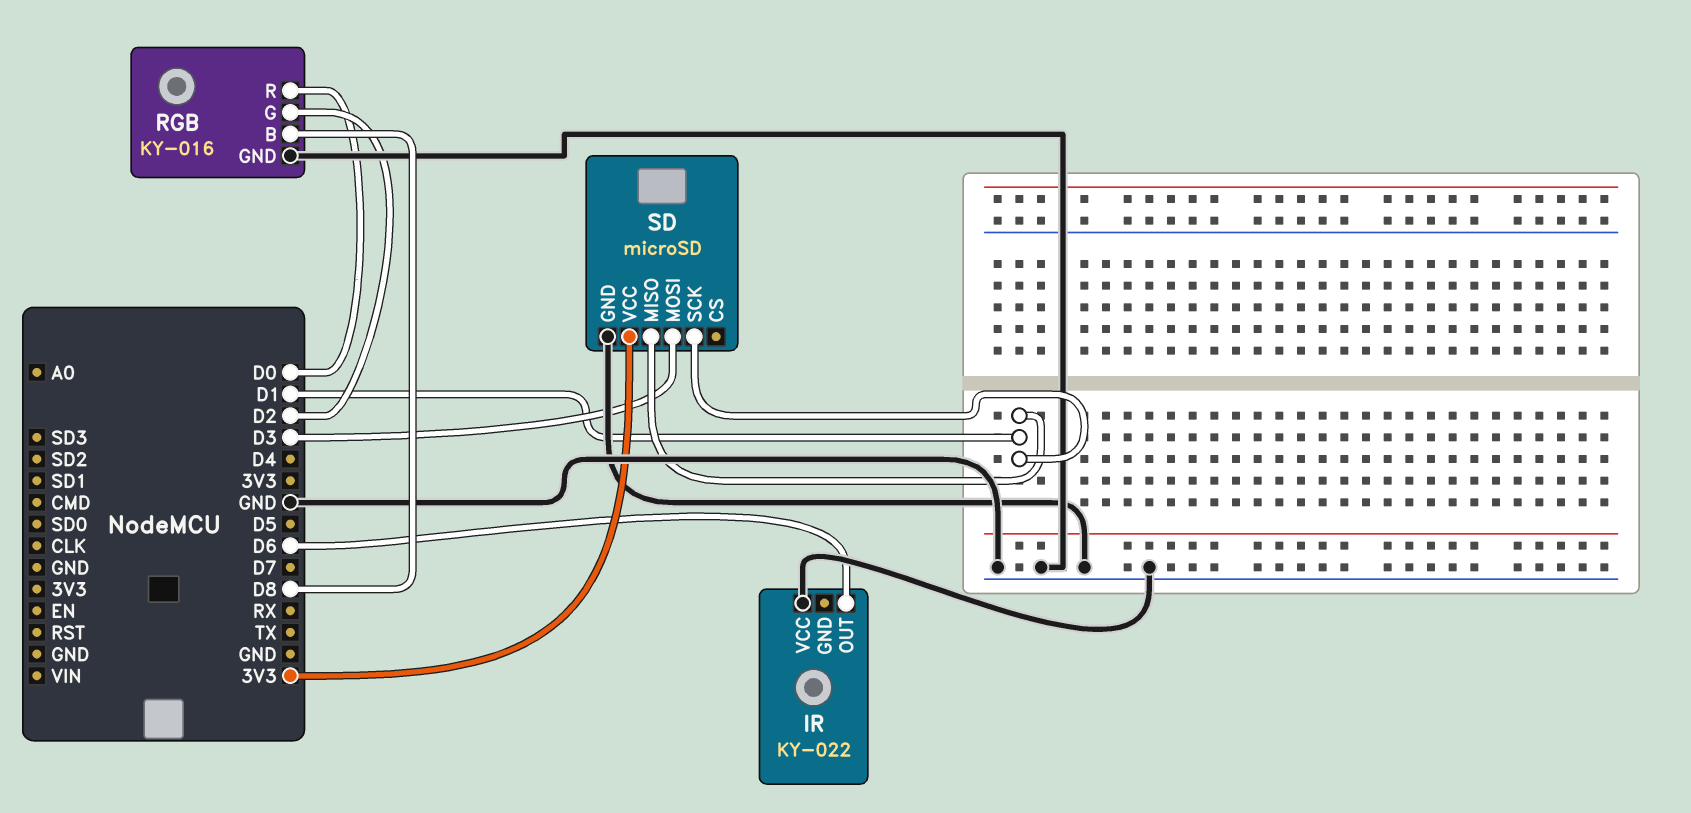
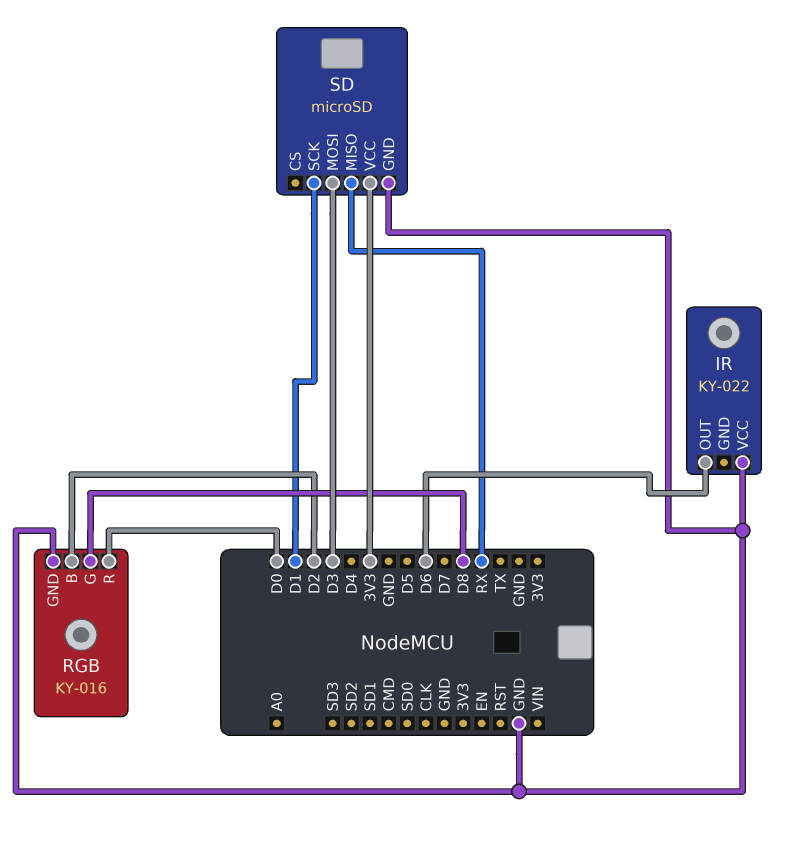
RGB pin B: D8 -> D2
RGB pin G: D2 -> D8
SD pin MISO: D1 -> RX

